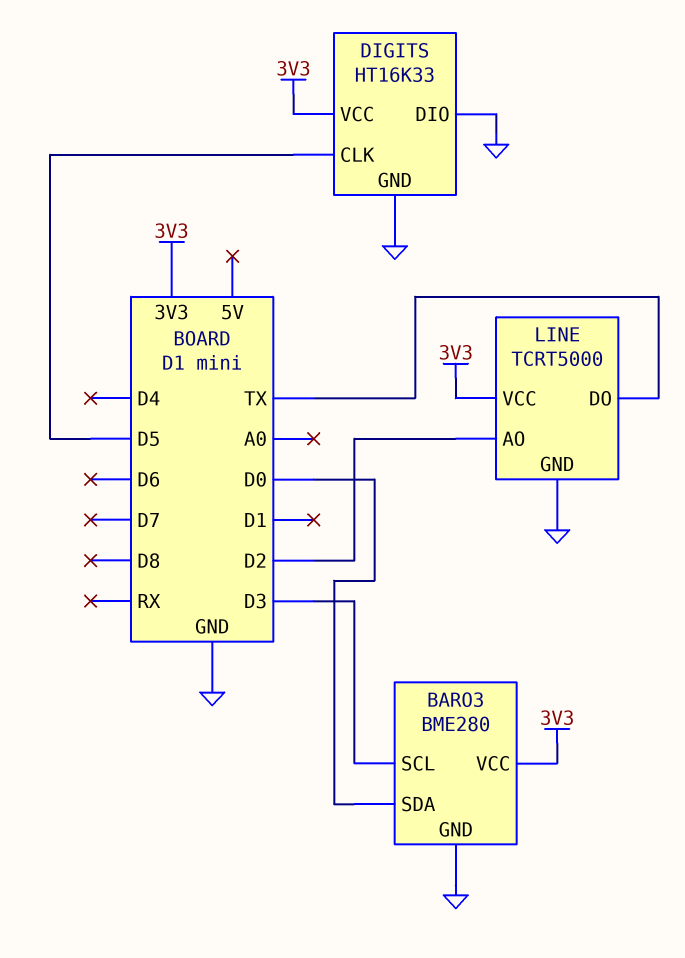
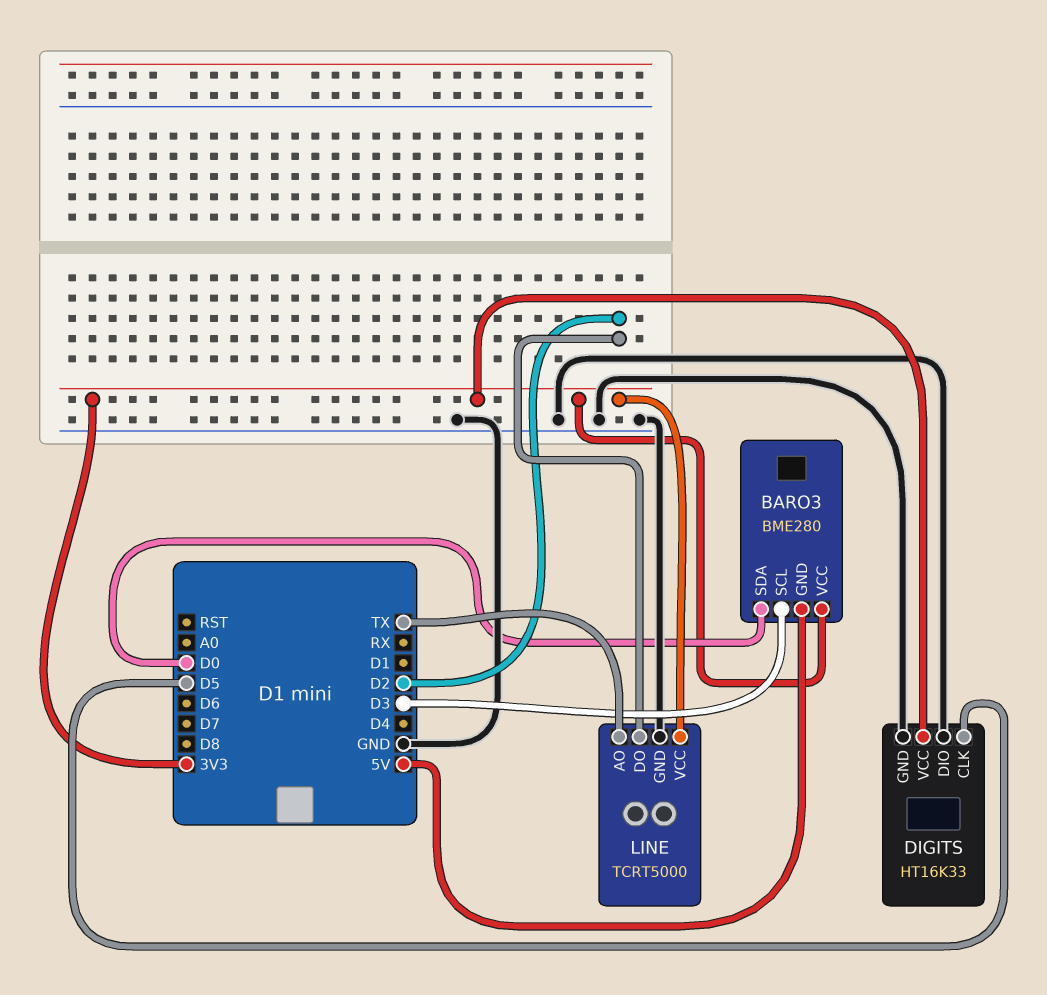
BARO3 pin GND: GND -> 5V
LINE pin AO: D2 -> TX
LINE pin DO: TX -> D2

